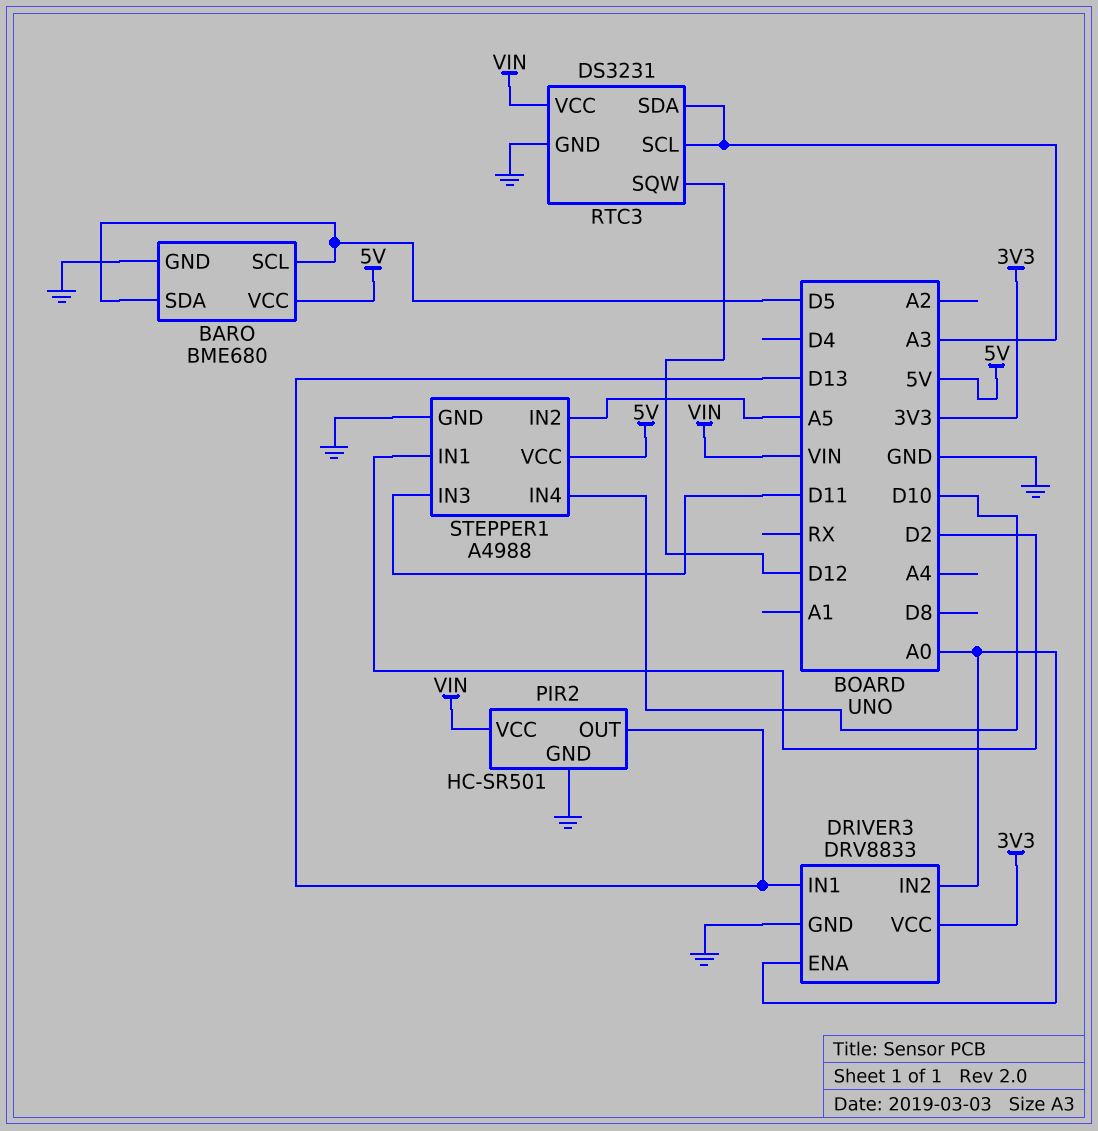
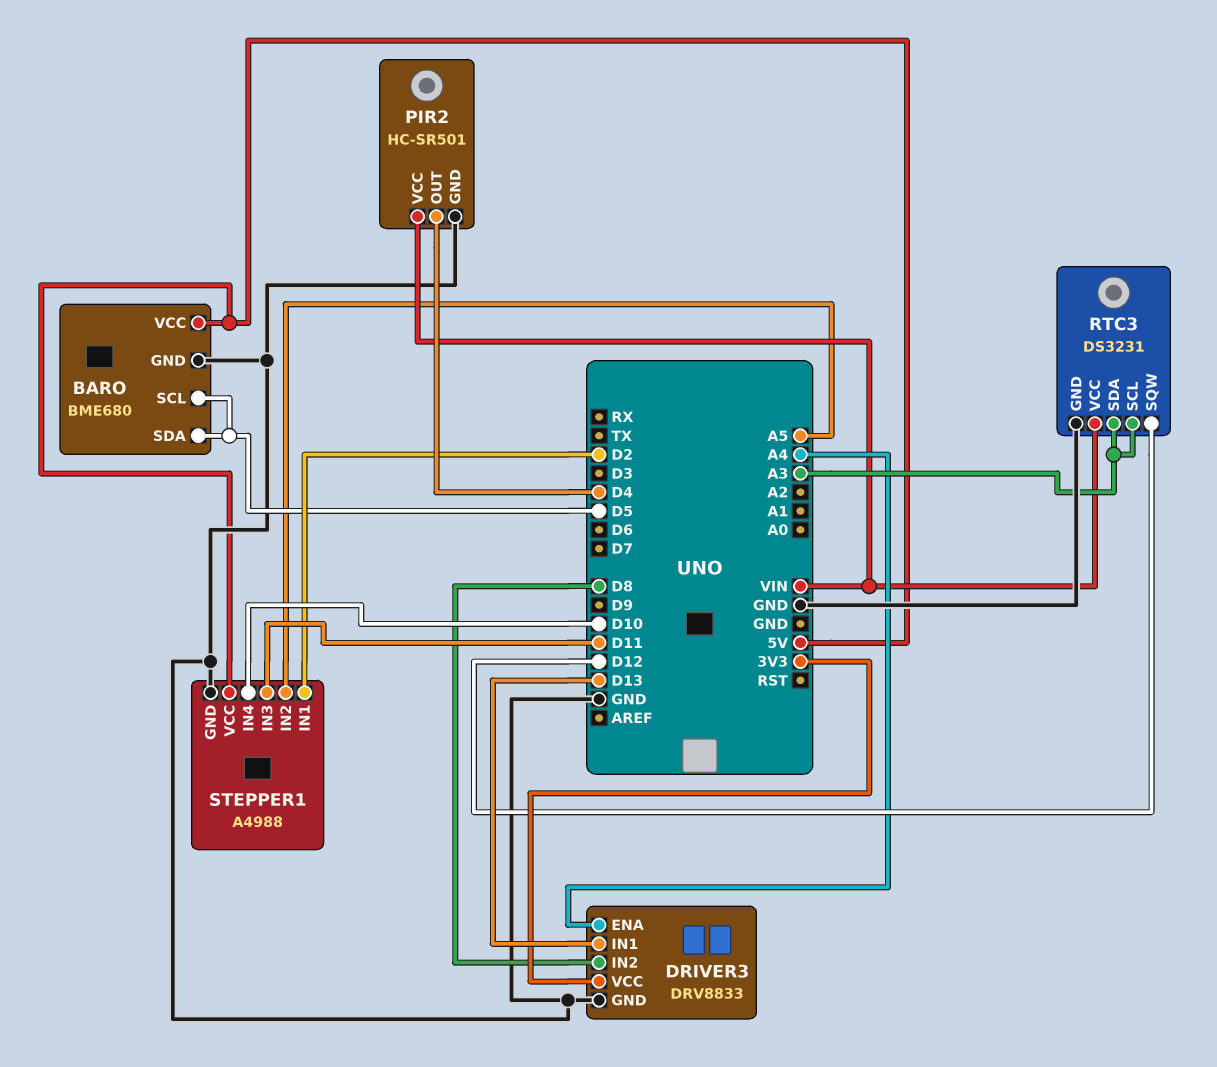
DRIVER3 pin ENA: A0 -> A4
DRIVER3 pin IN2: A0 -> D8
PIR2 pin OUT: D13 -> D4

